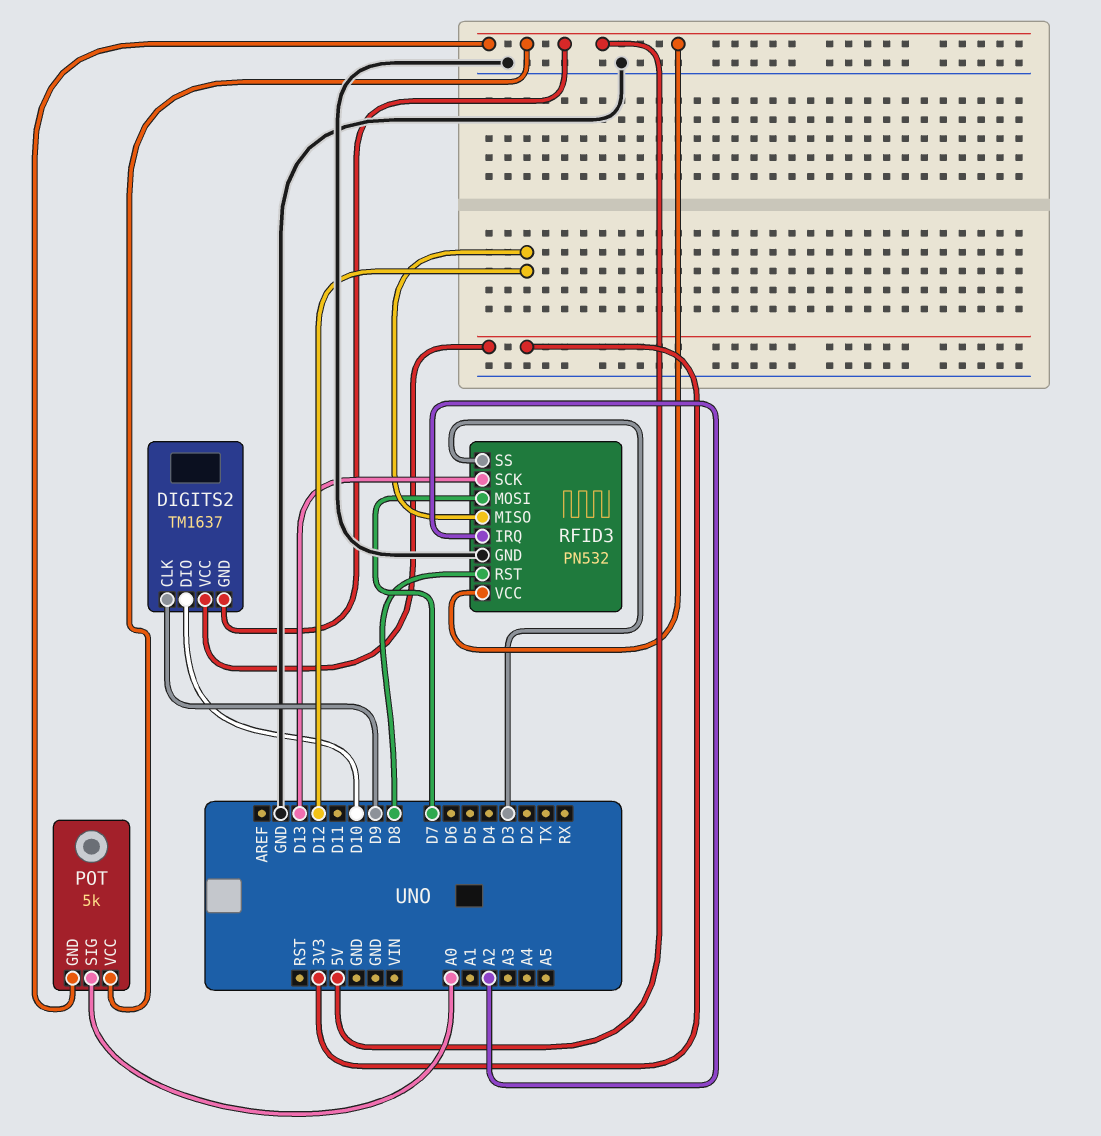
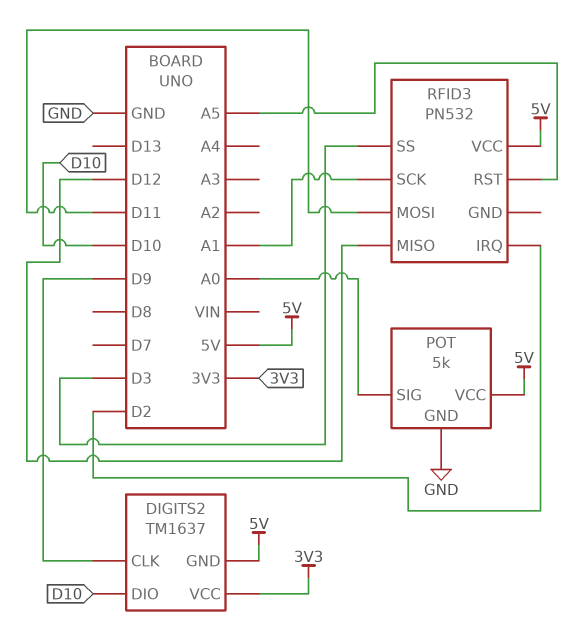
POT pin GND: 5V -> GND
RFID3 pin GND: GND -> none
RFID3 pin IRQ: A2 -> D2
RFID3 pin MOSI: D7 -> D11
RFID3 pin RST: D8 -> A5
RFID3 pin SCK: D13 -> A1

